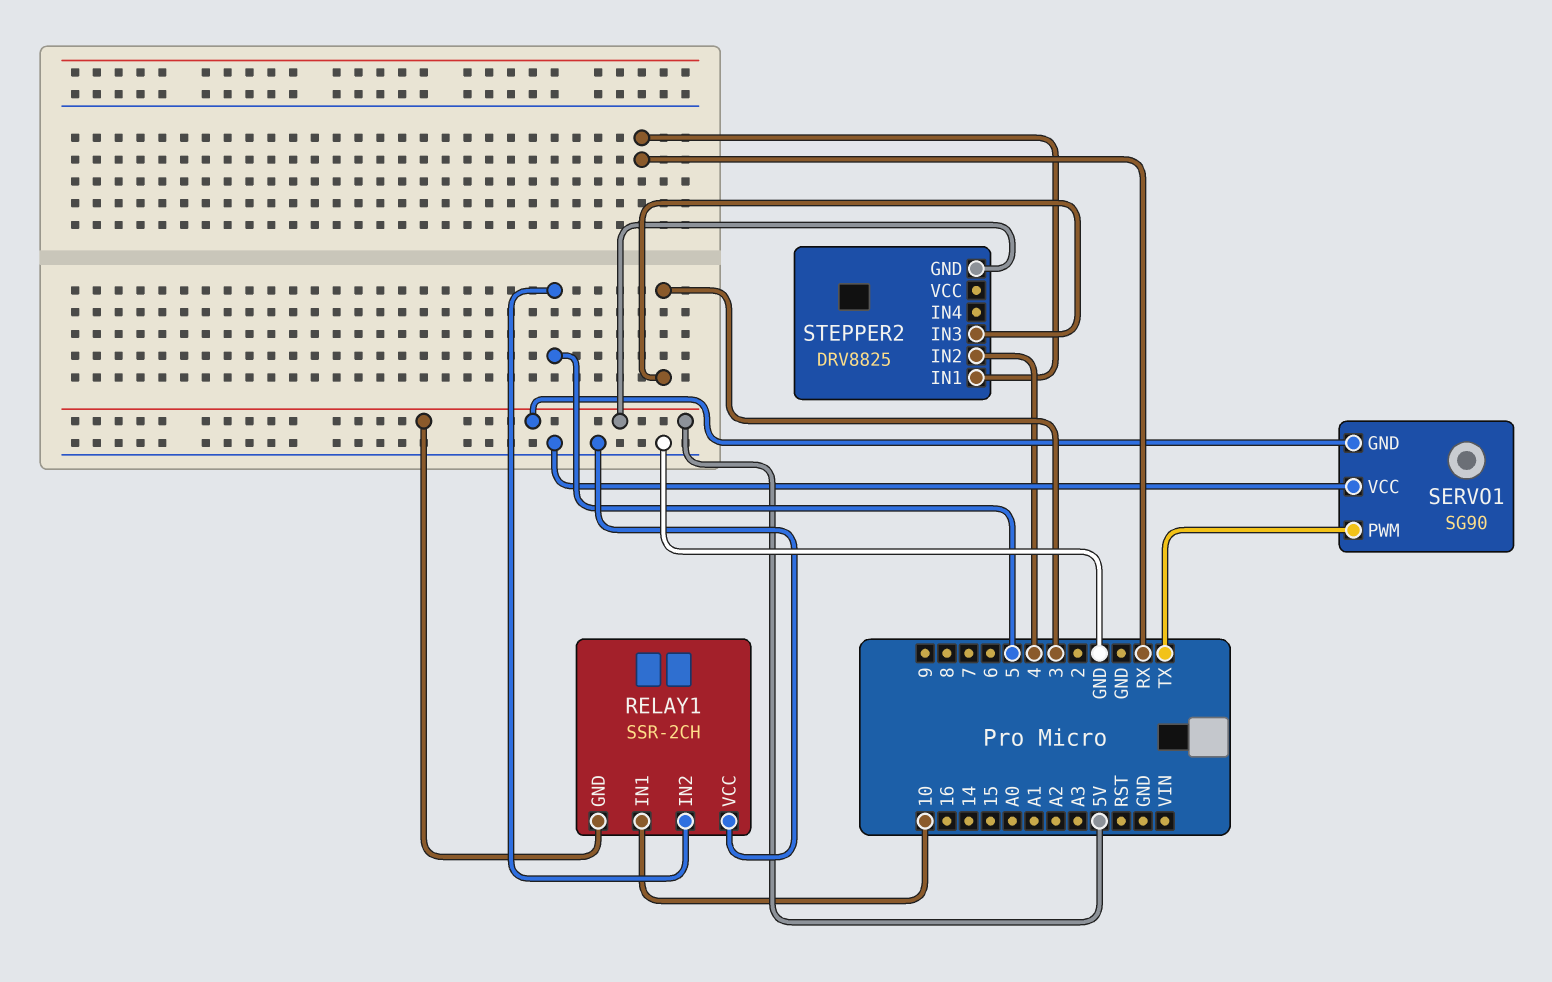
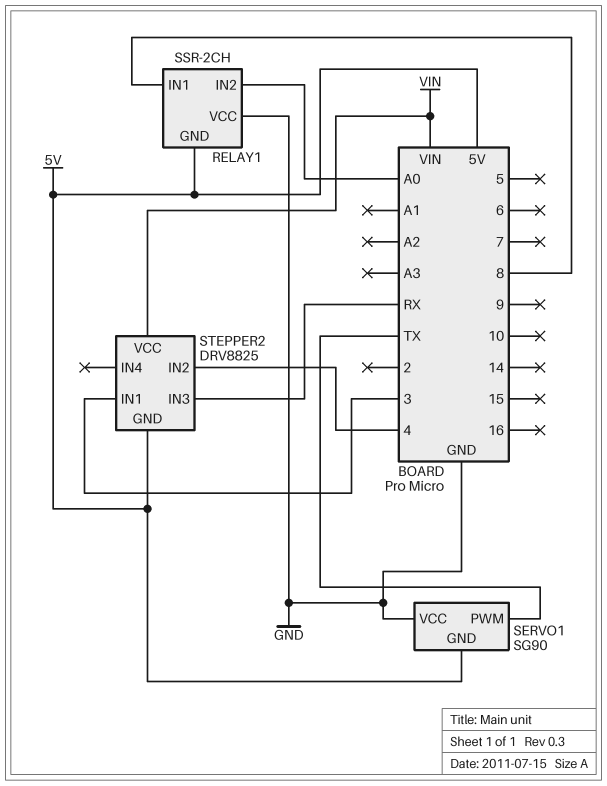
RELAY1 pin IN1: 10 -> 8
RELAY1 pin IN2: 5 -> A0
STEPPER2 pin IN1: RX -> 3
STEPPER2 pin IN3: 3 -> RX
STEPPER2 pin VCC: none -> VIN

